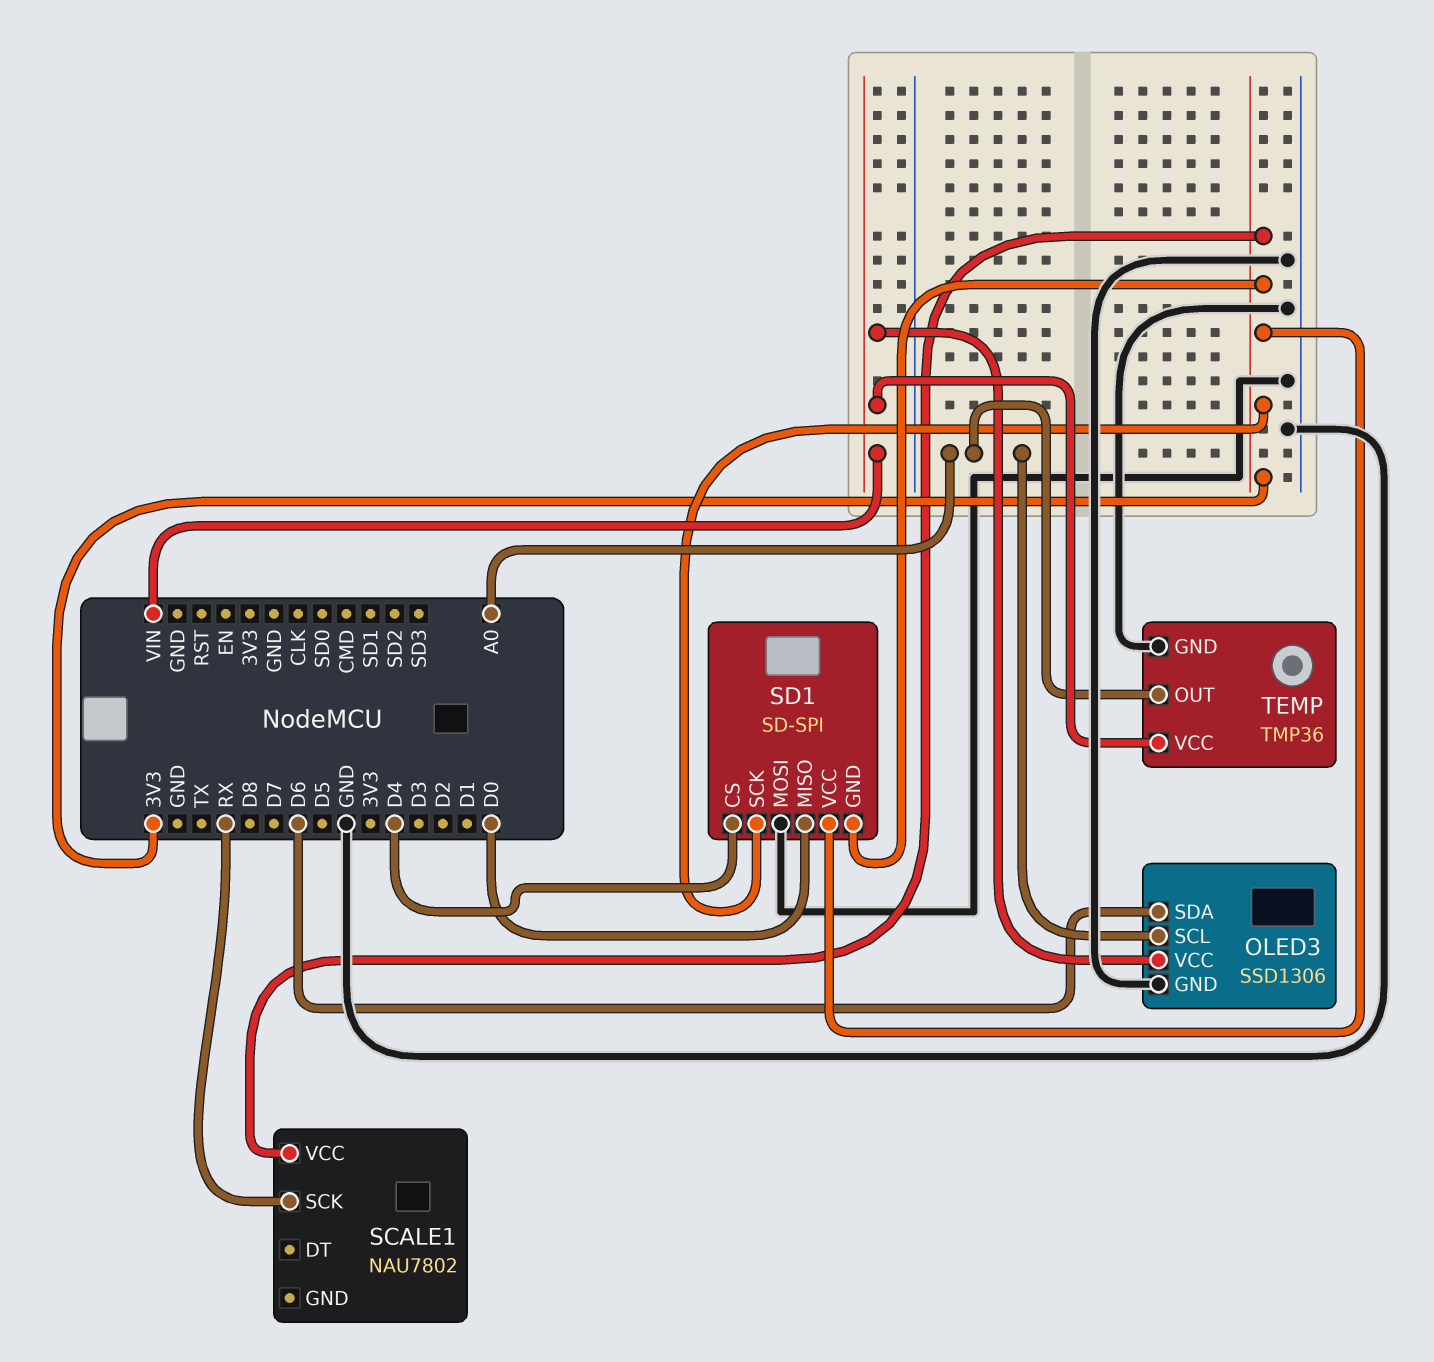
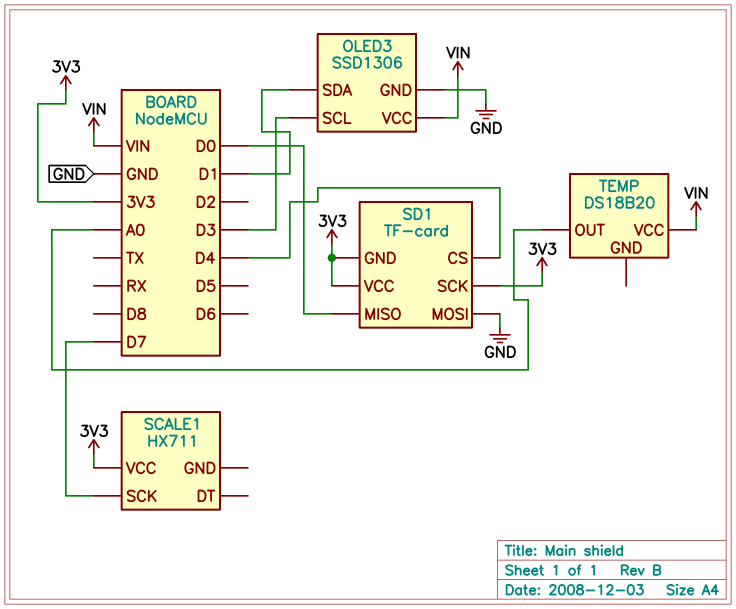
OLED3 pin SCL: A0 -> D3
OLED3 pin SDA: D6 -> D1
SCALE1: NAU7802 -> HX711
SCALE1 pin SCK: RX -> D7
SD1: SD-SPI -> TF-card
TEMP: TMP36 -> DS18B20
TEMP pin GND: GND -> none

